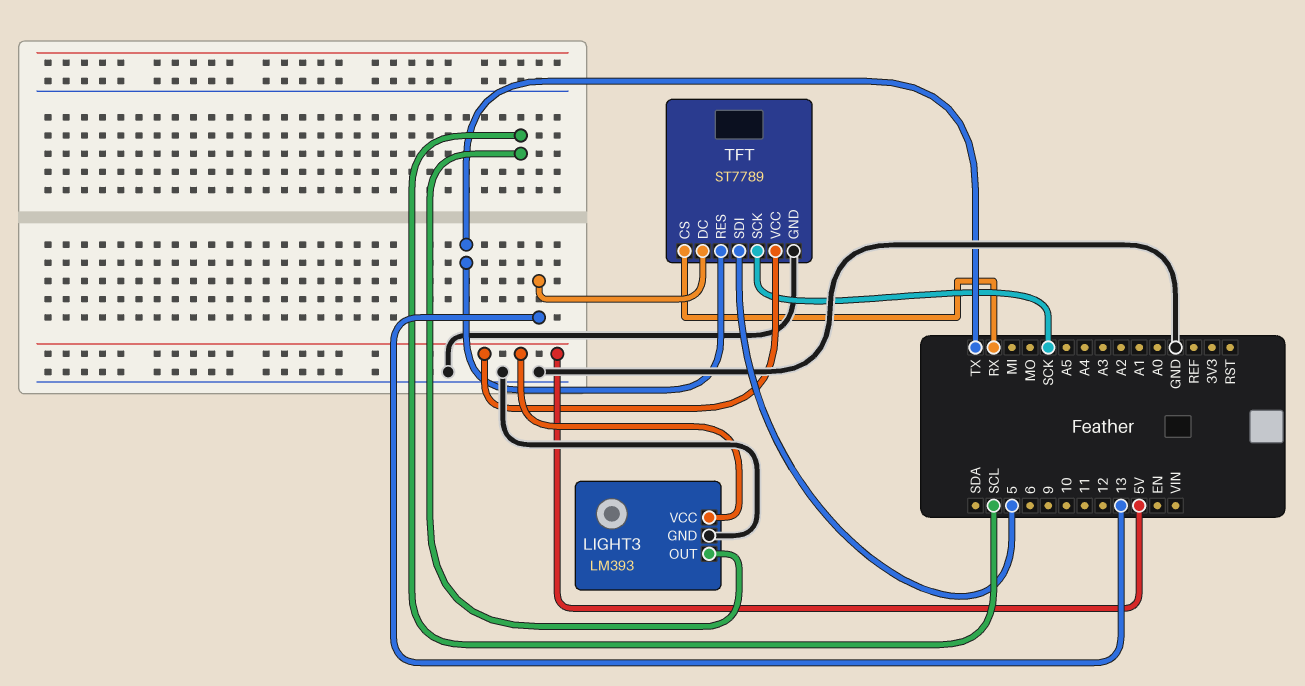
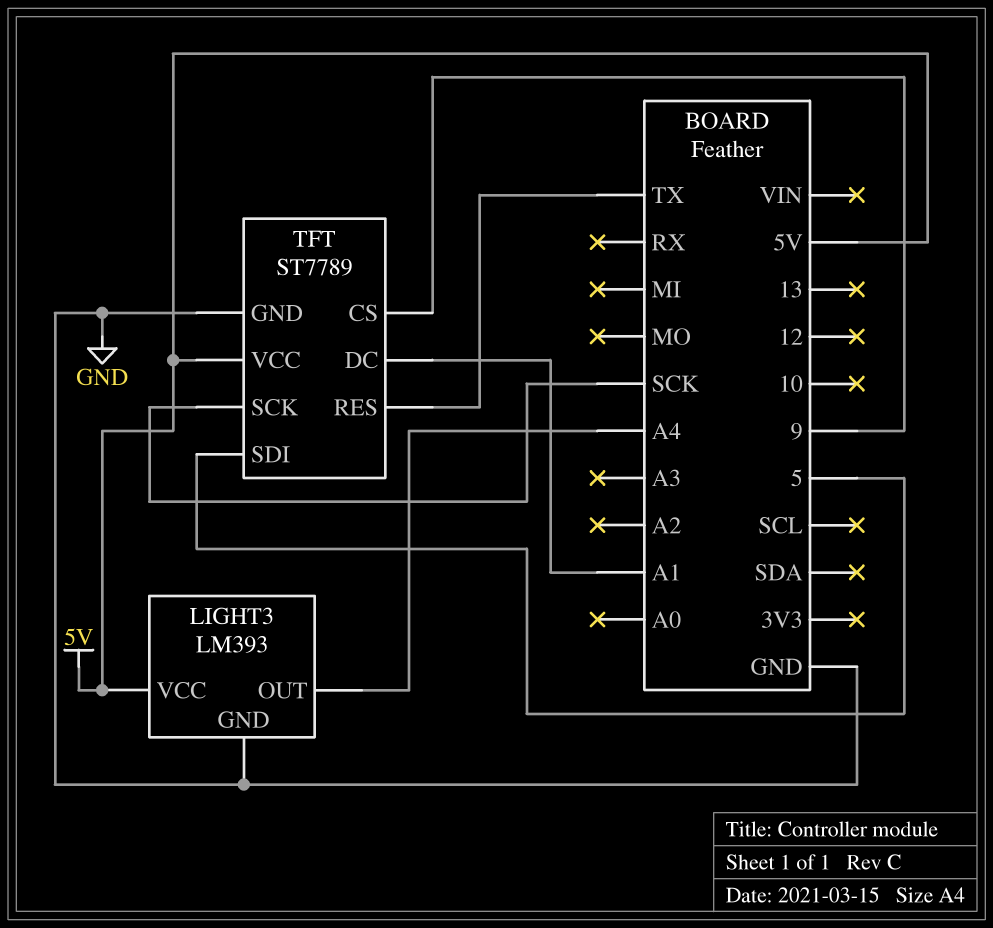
LIGHT3 pin OUT: SCL -> A4
TFT pin CS: RX -> 9
TFT pin DC: 13 -> A1

